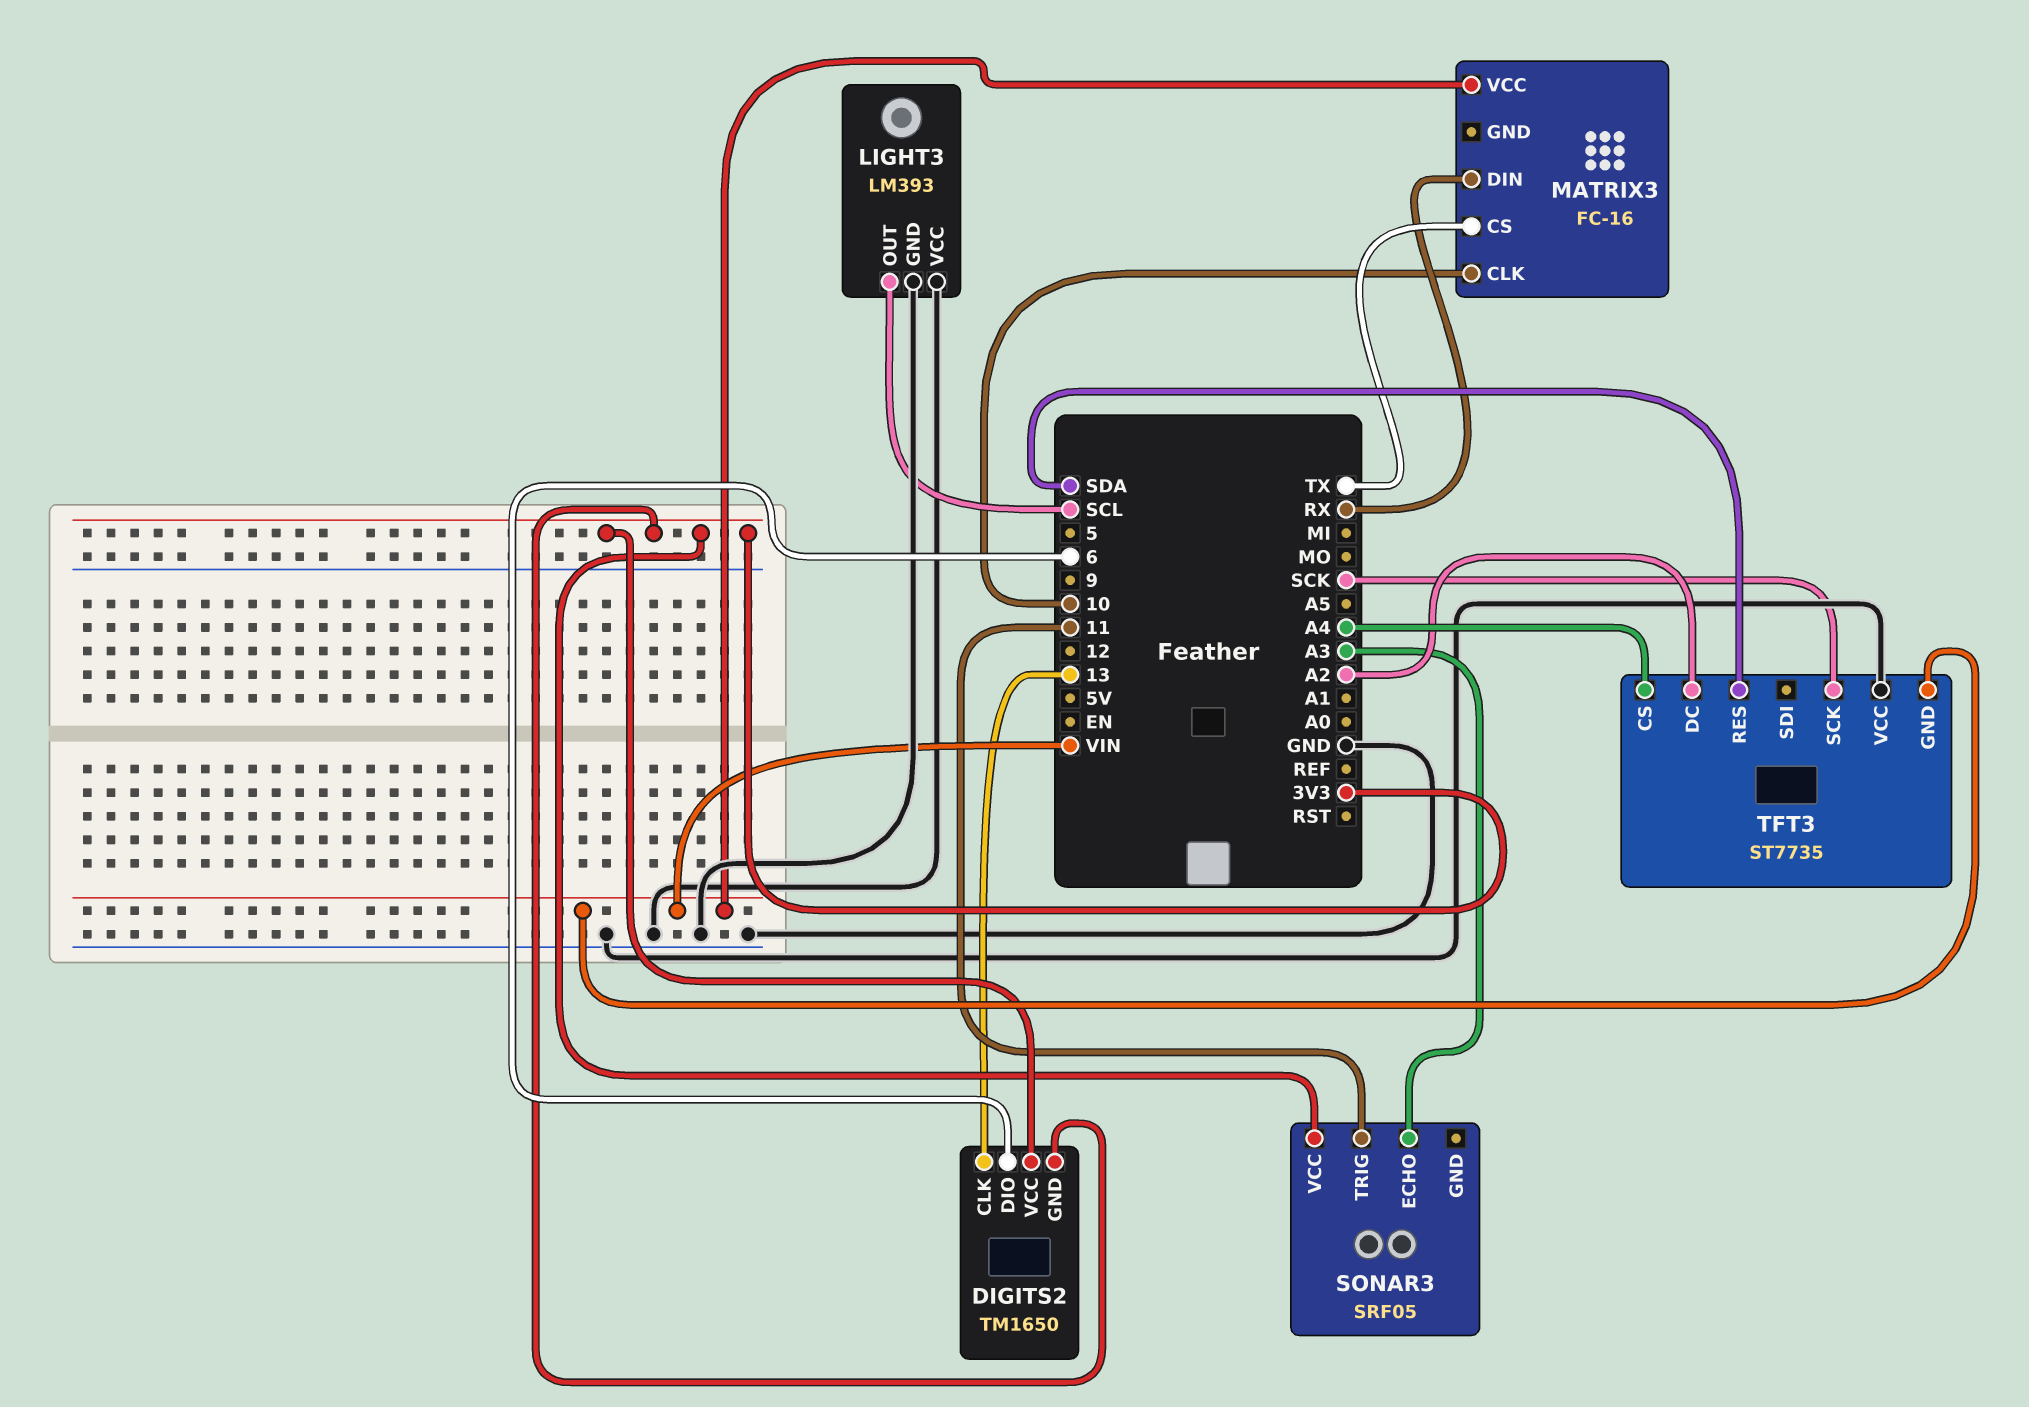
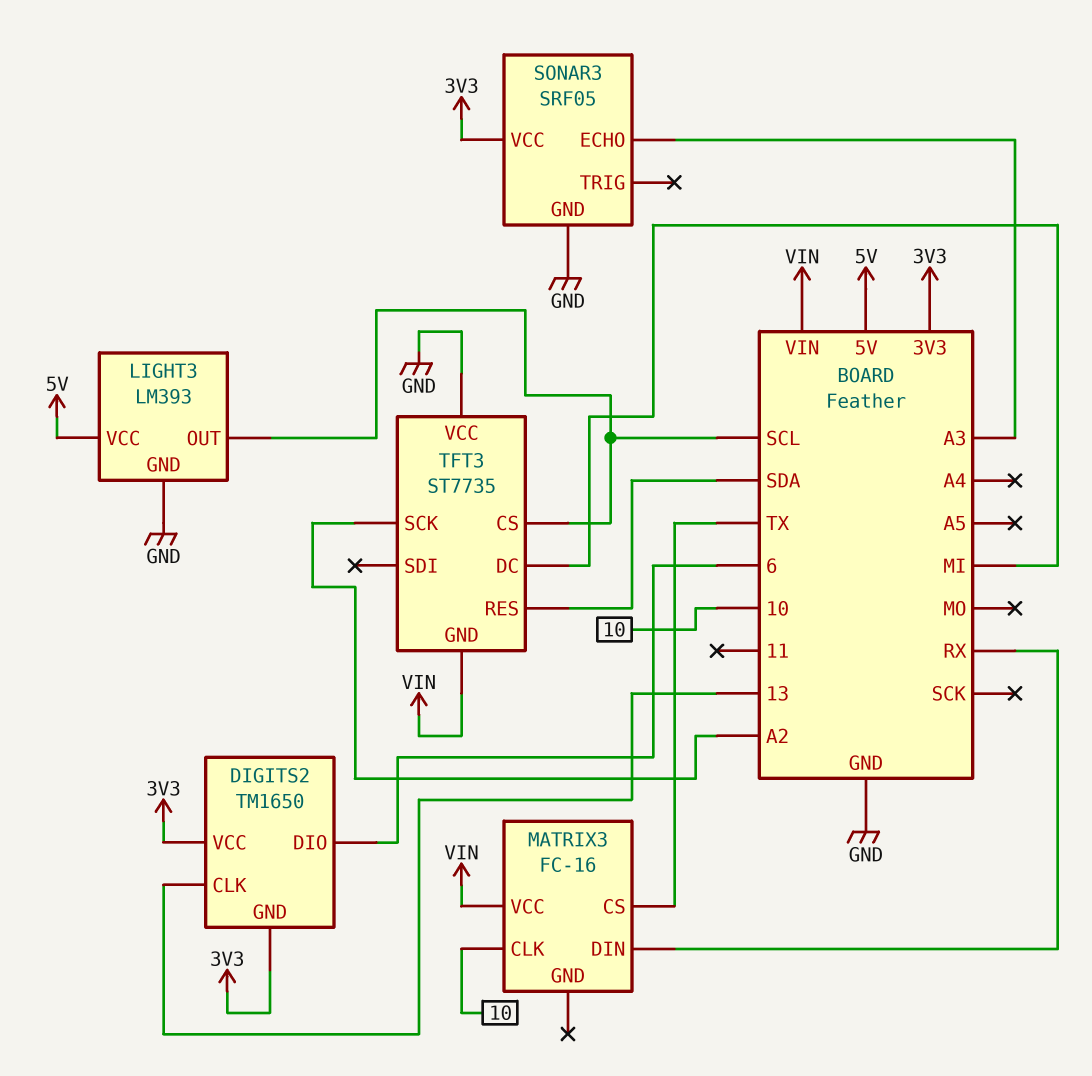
LIGHT3 pin VCC: GND -> 5V
SONAR3 pin GND: none -> GND
SONAR3 pin TRIG: 11 -> none
TFT3 pin CS: A4 -> SCL
TFT3 pin DC: A2 -> MI
TFT3 pin SCK: SCK -> A2

